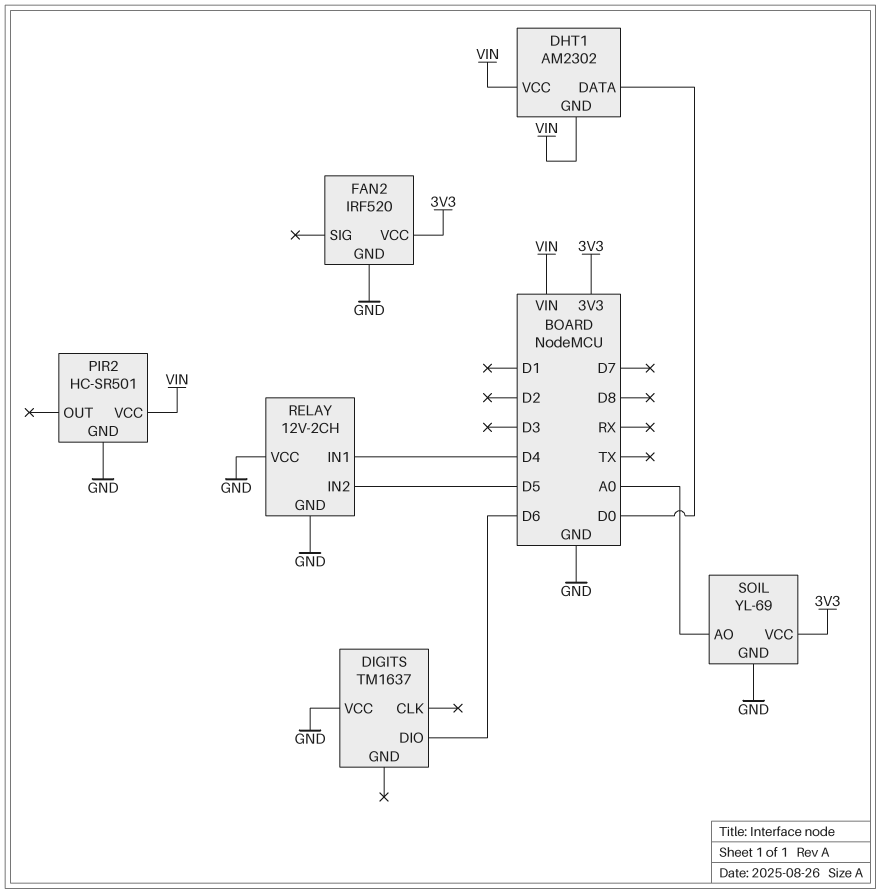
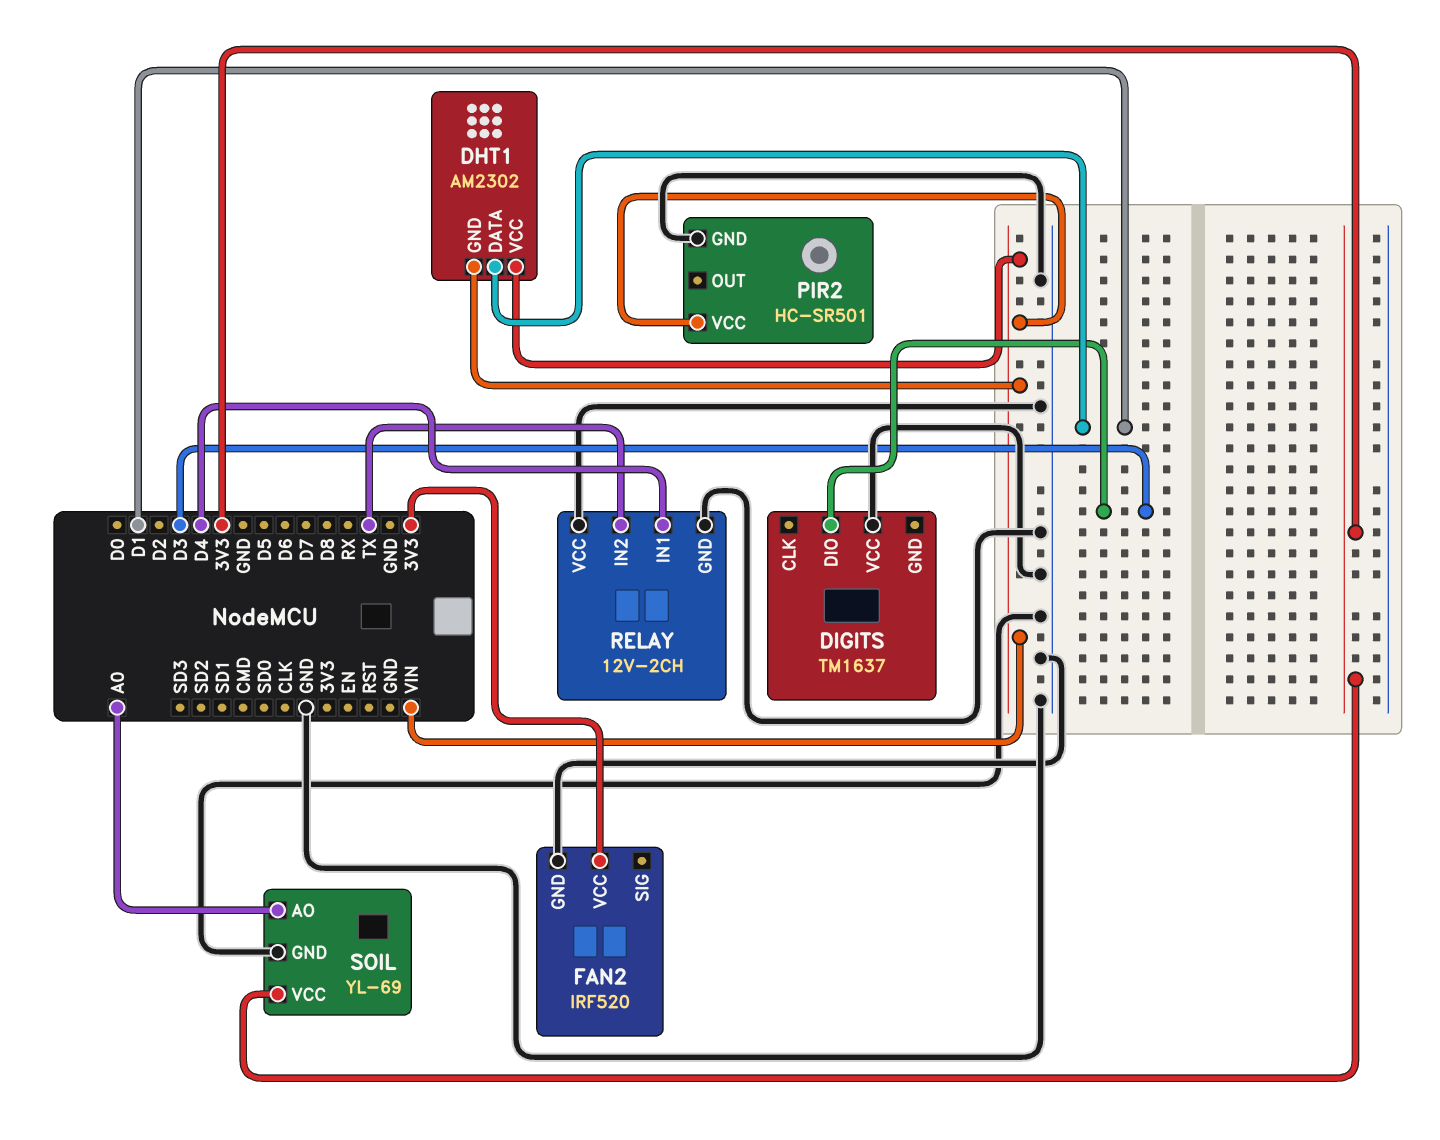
DHT1 pin DATA: D0 -> D1
DIGITS pin DIO: D6 -> D3
RELAY pin IN2: D5 -> TX

